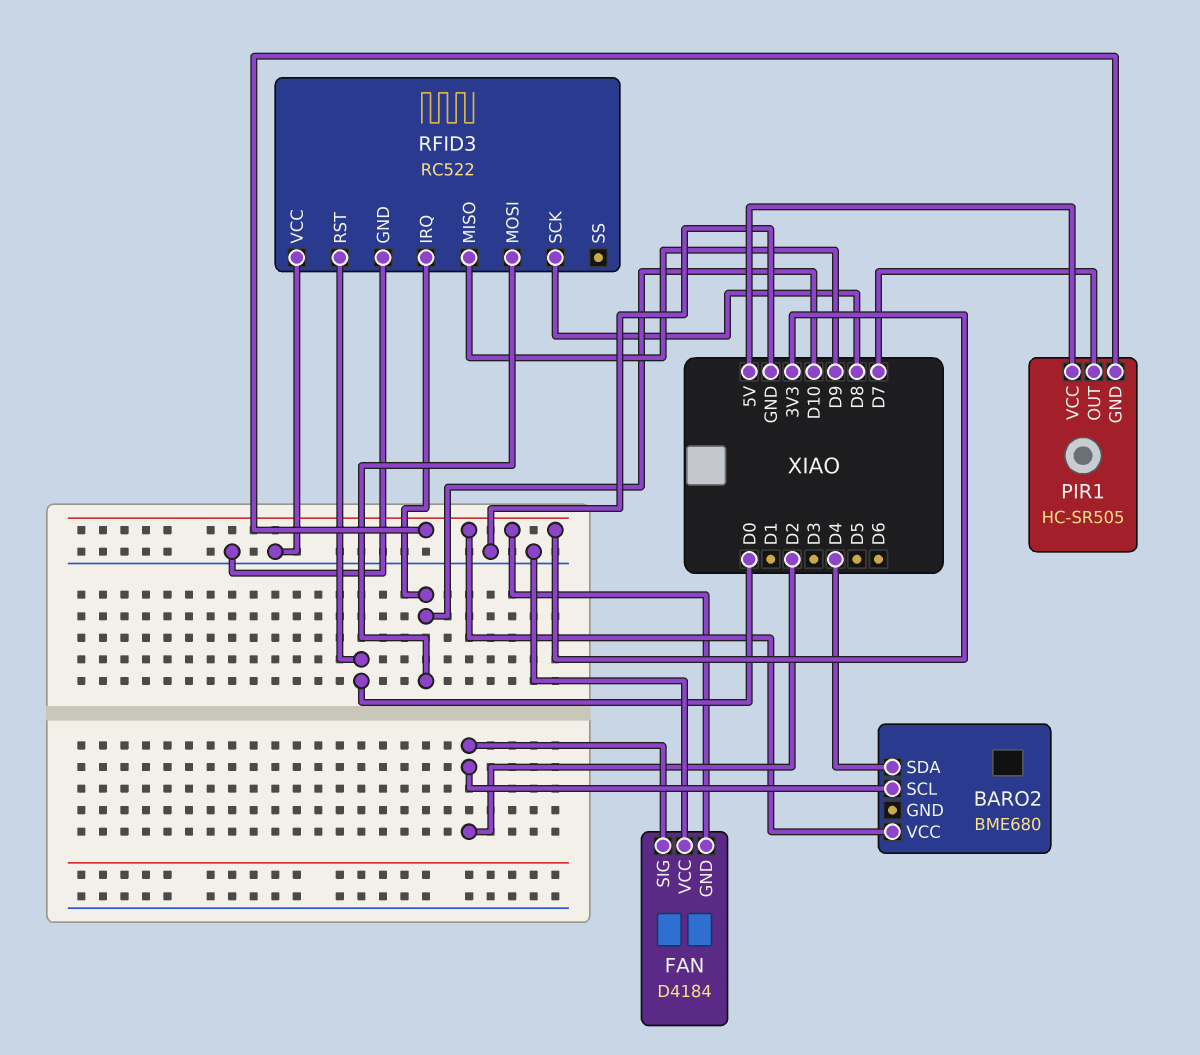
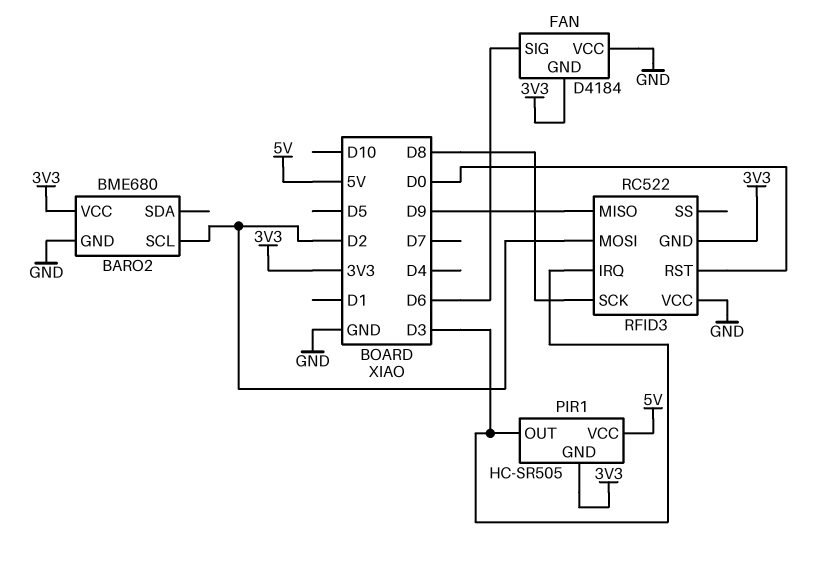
BARO2 pin GND: none -> GND
BARO2 pin SDA: D4 -> none
FAN pin SIG: D2 -> D6
PIR1 pin OUT: D7 -> D3
RFID3 pin GND: GND -> 3V3
RFID3 pin IRQ: D10 -> D3
RFID3 pin MOSI: D10 -> D2

